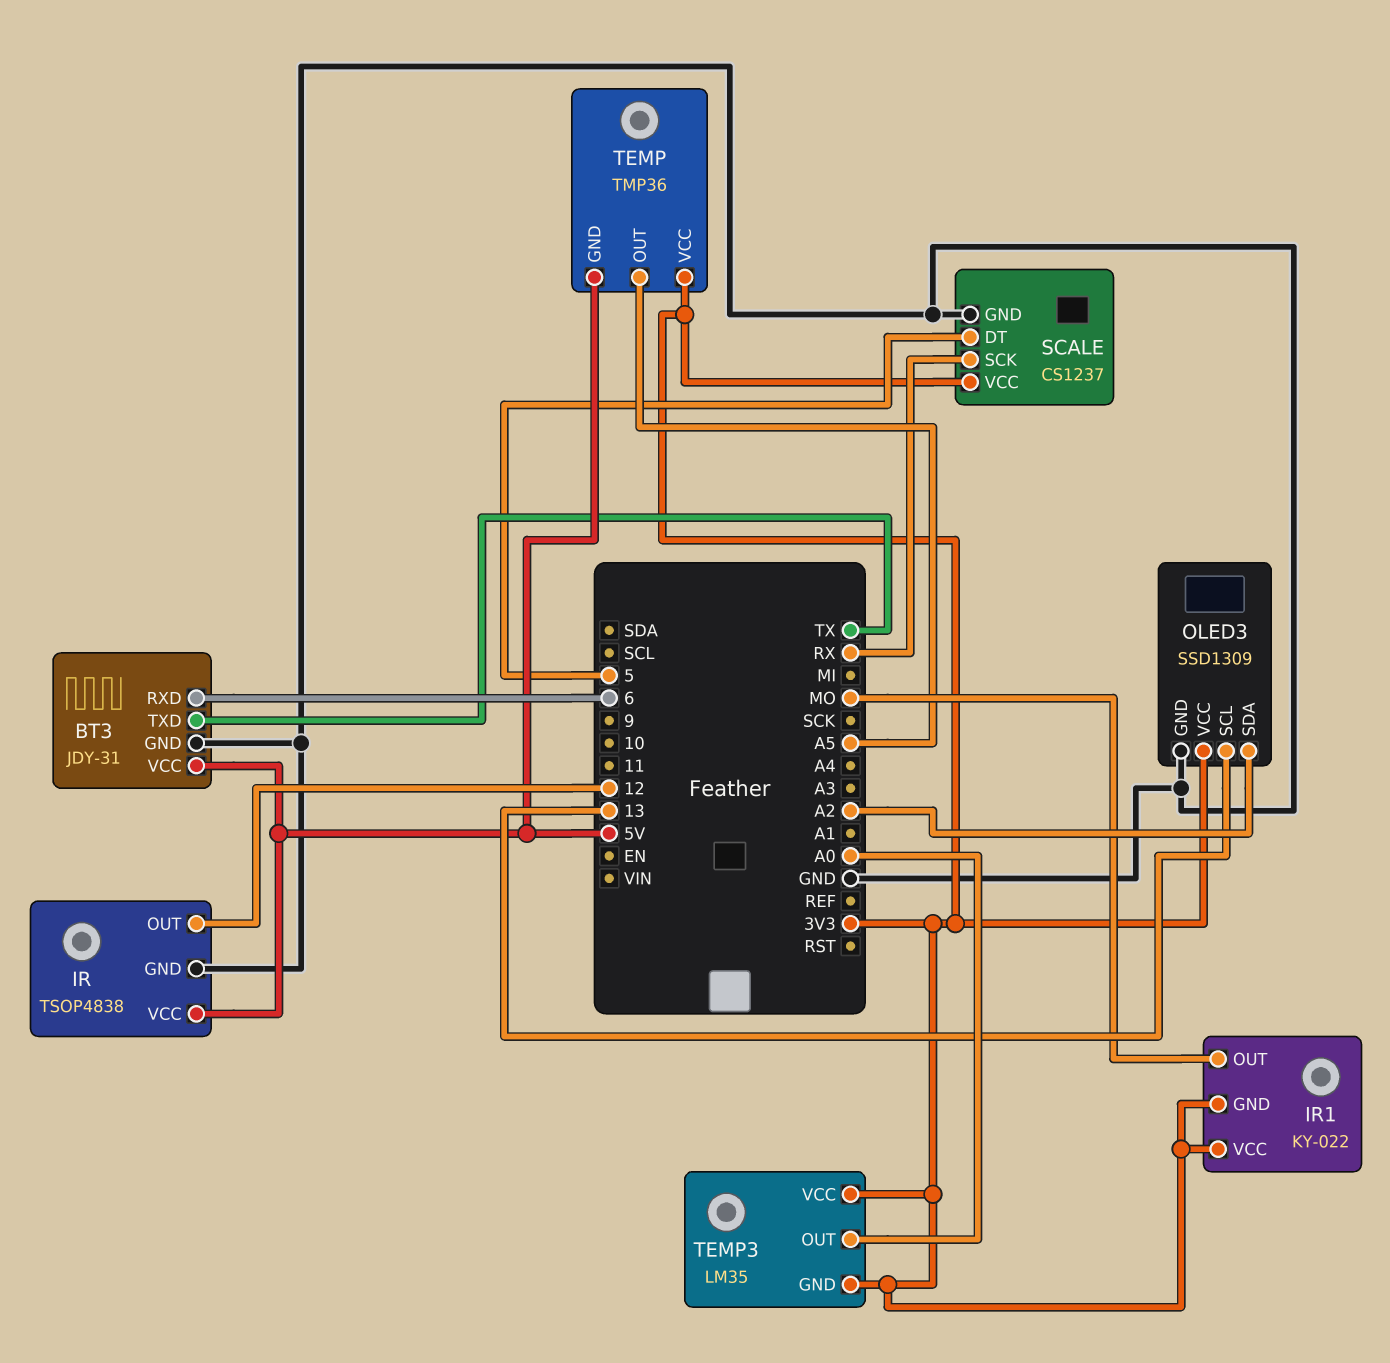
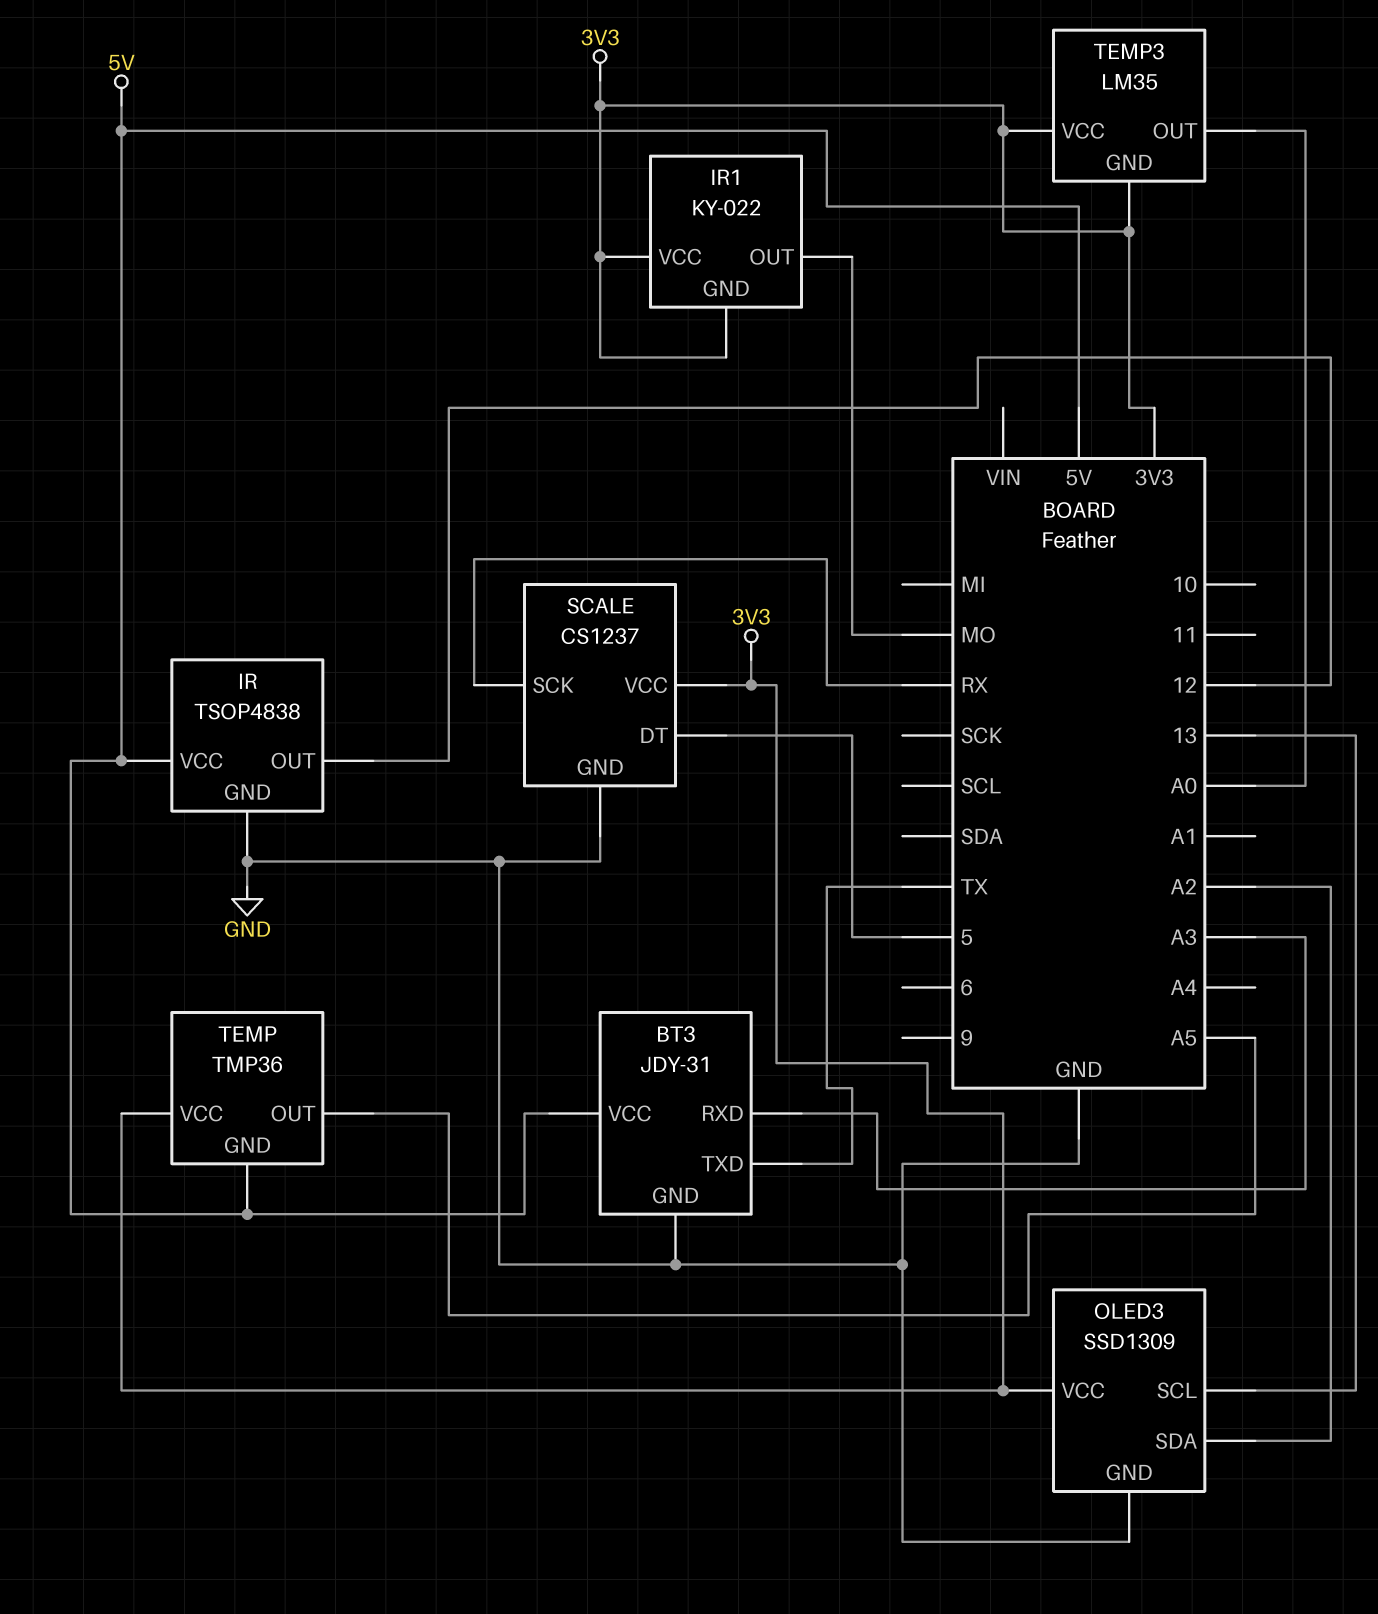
BT3 pin RXD: 6 -> A3

